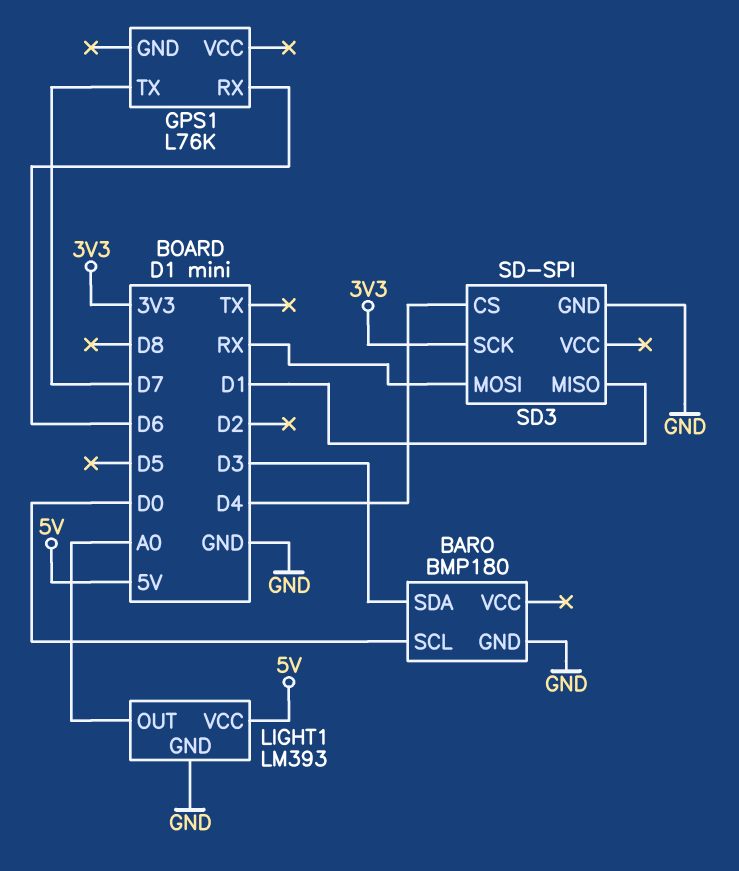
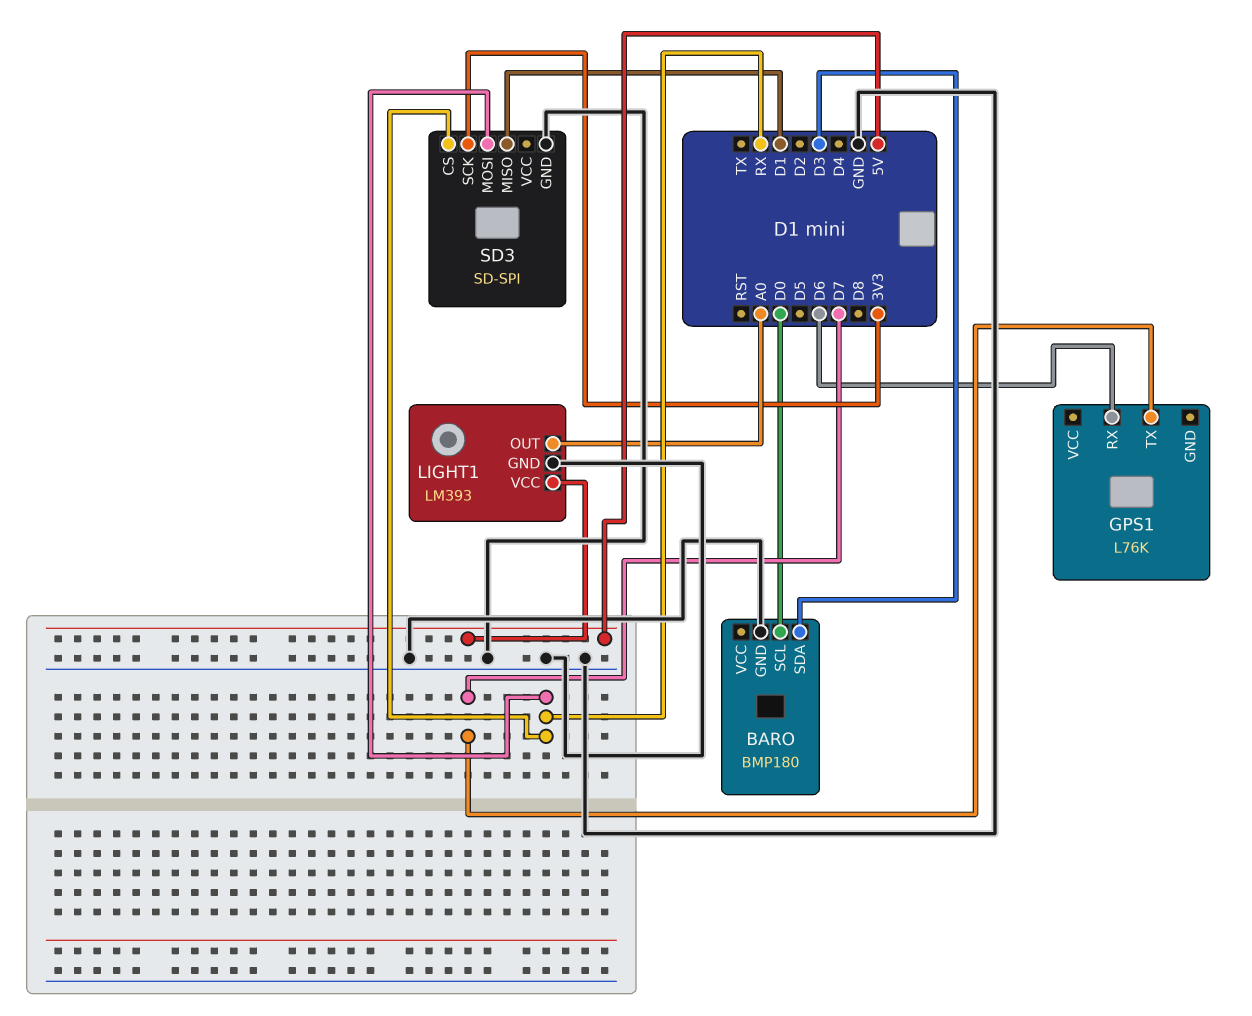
SD3 pin CS: D4 -> RX

